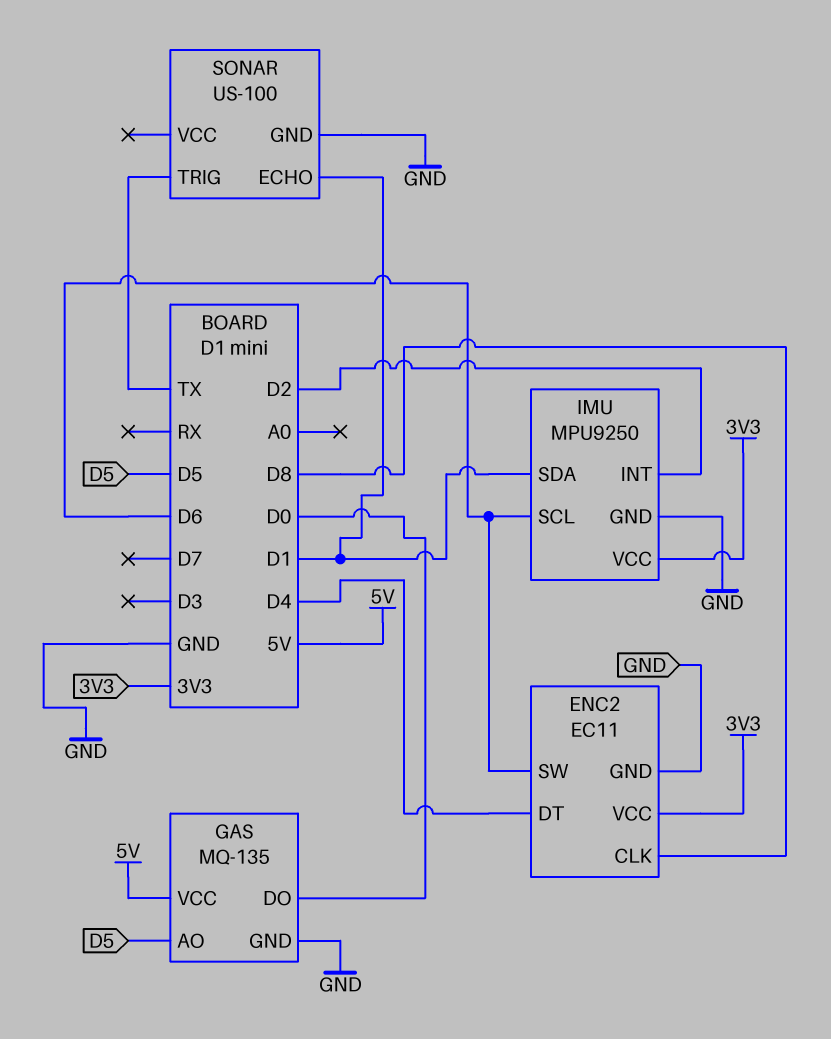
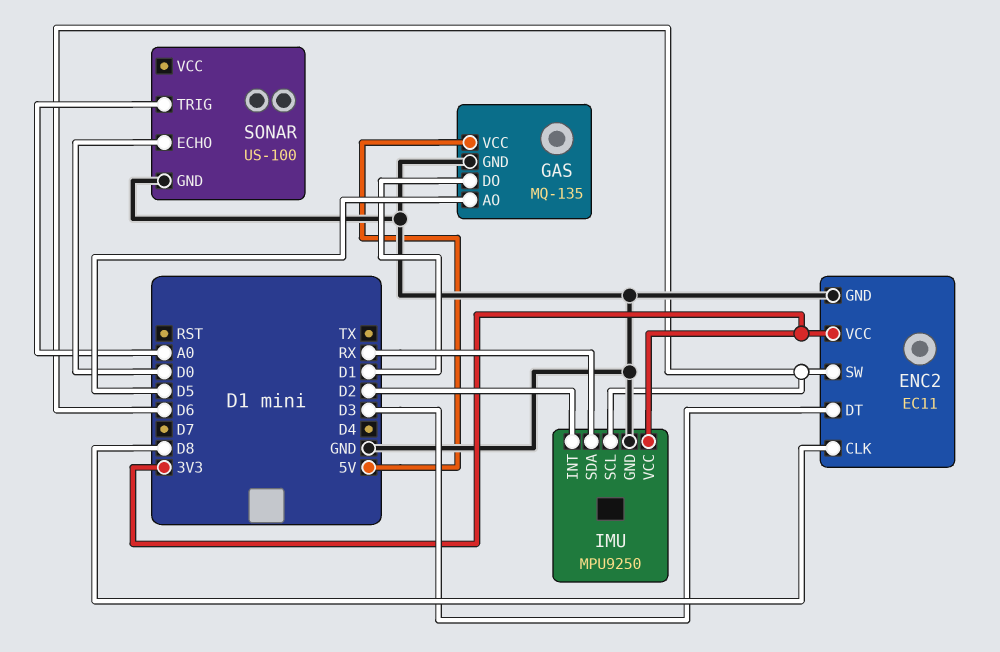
ENC2 pin DT: D4 -> D3
GAS pin DO: D0 -> D1
IMU pin SDA: D1 -> RX
SONAR pin ECHO: D1 -> D0
SONAR pin TRIG: TX -> A0

